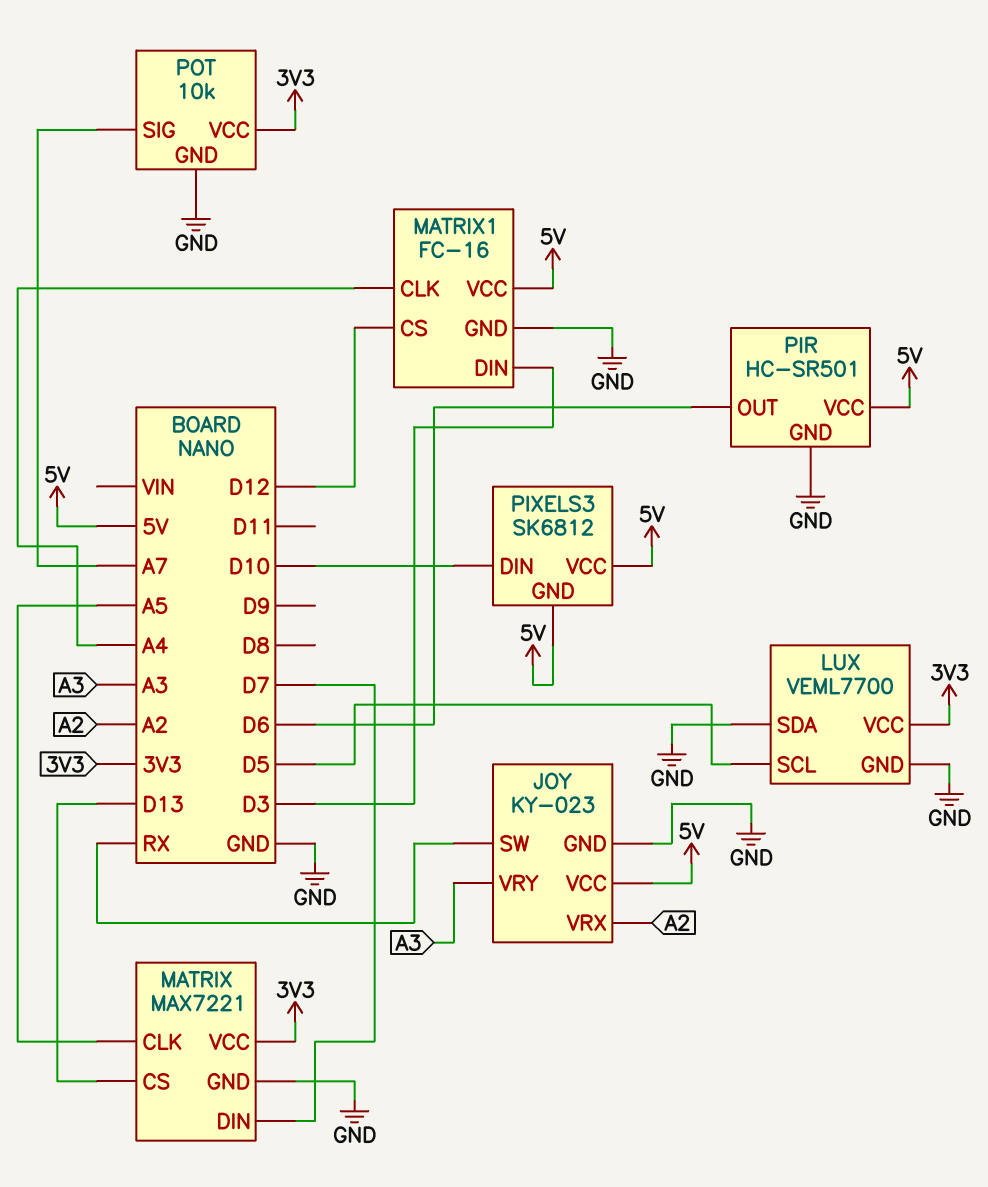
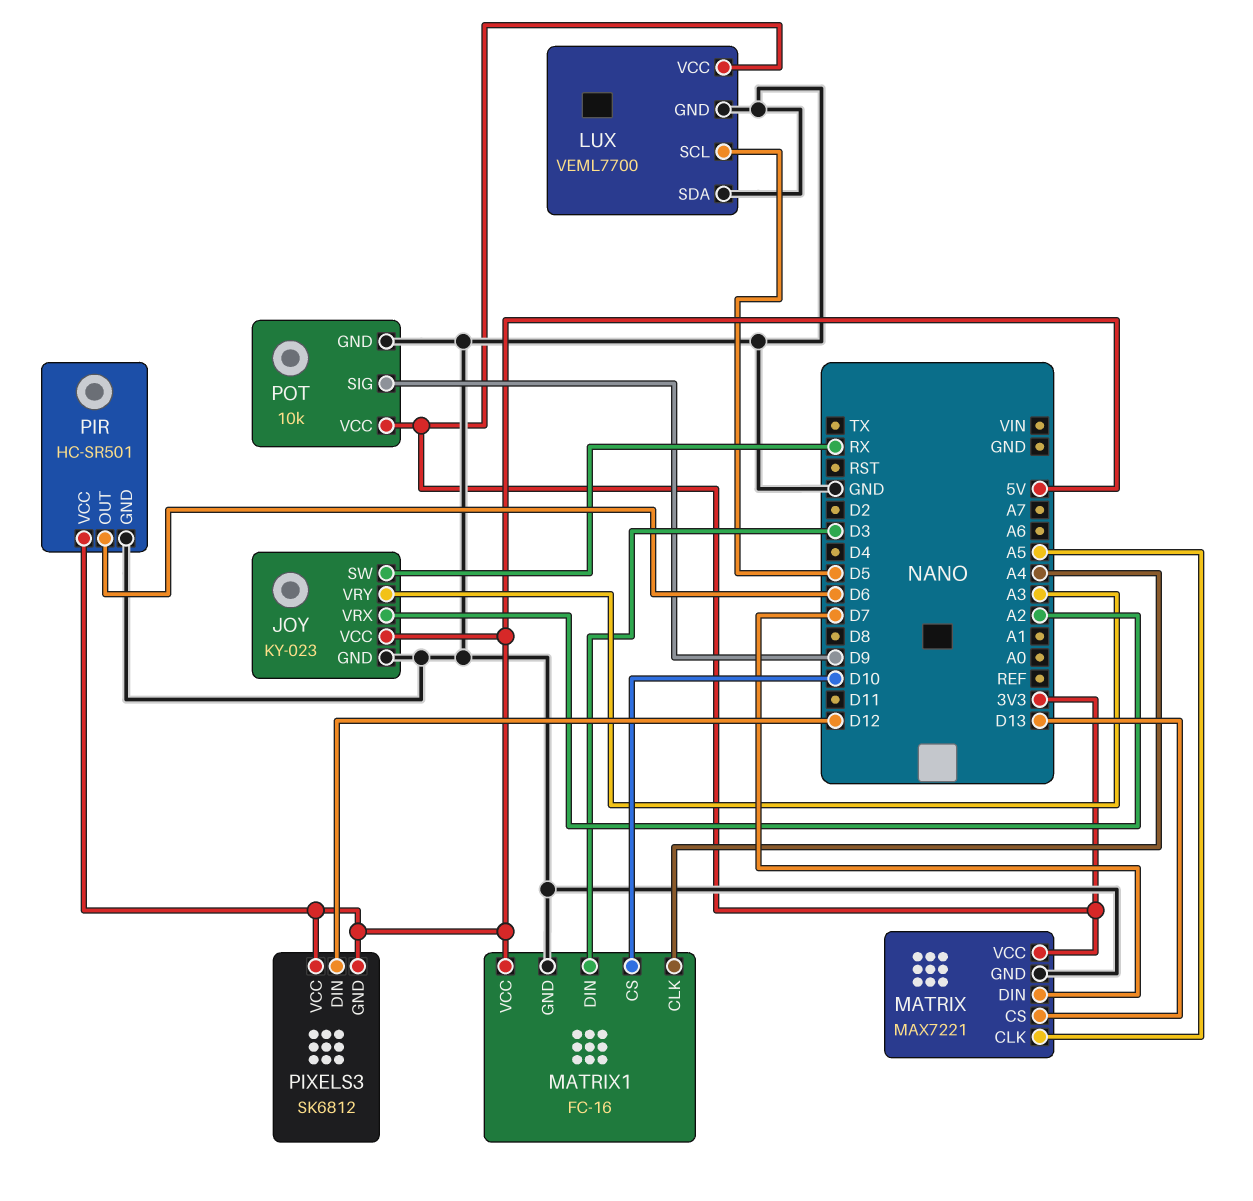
MATRIX1 pin CS: D12 -> D10
PIXELS3 pin DIN: D10 -> D12
POT pin SIG: A7 -> D9

